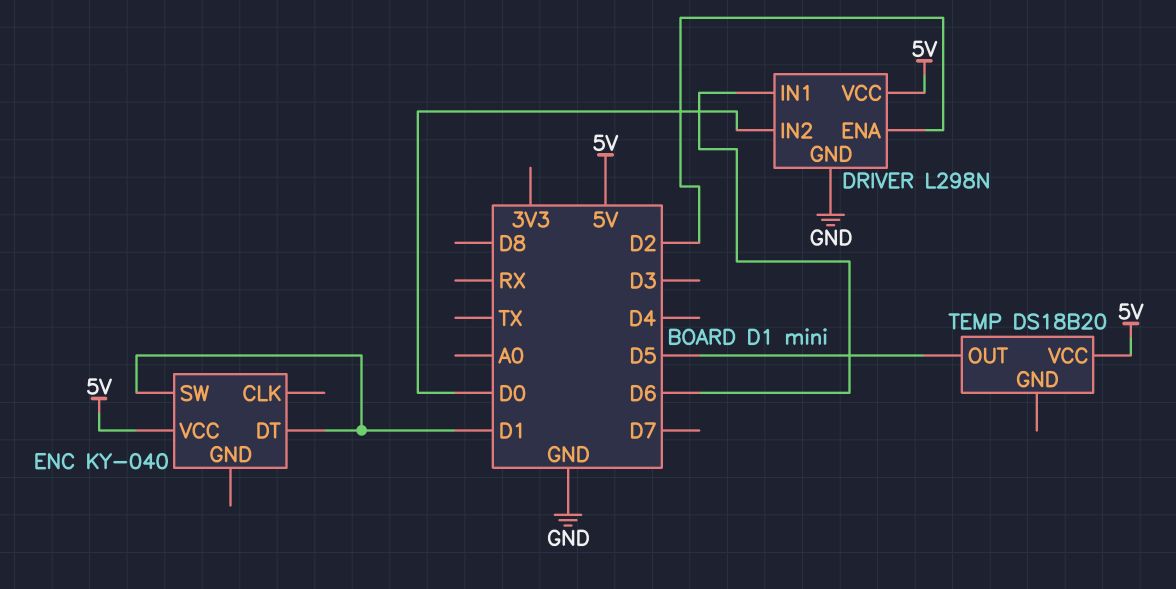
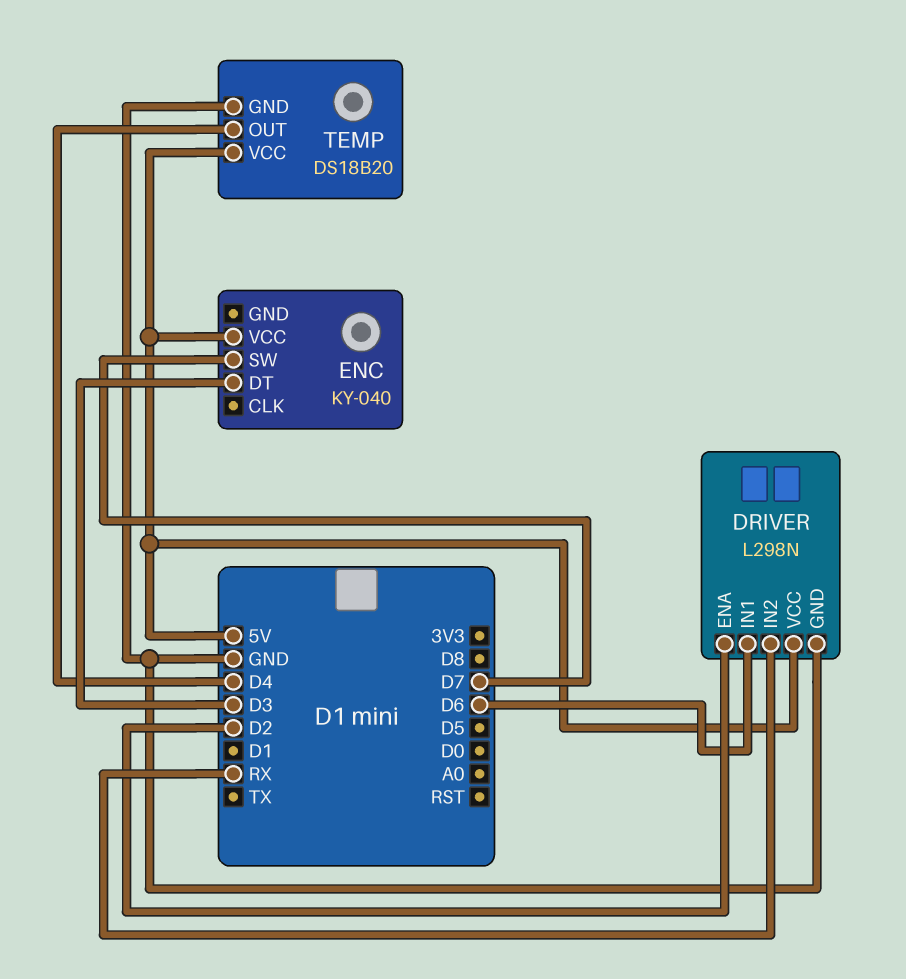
DRIVER pin IN2: D0 -> RX
ENC pin DT: D1 -> D3
ENC pin SW: D1 -> D7
TEMP pin GND: none -> GND
TEMP pin OUT: D5 -> D4

